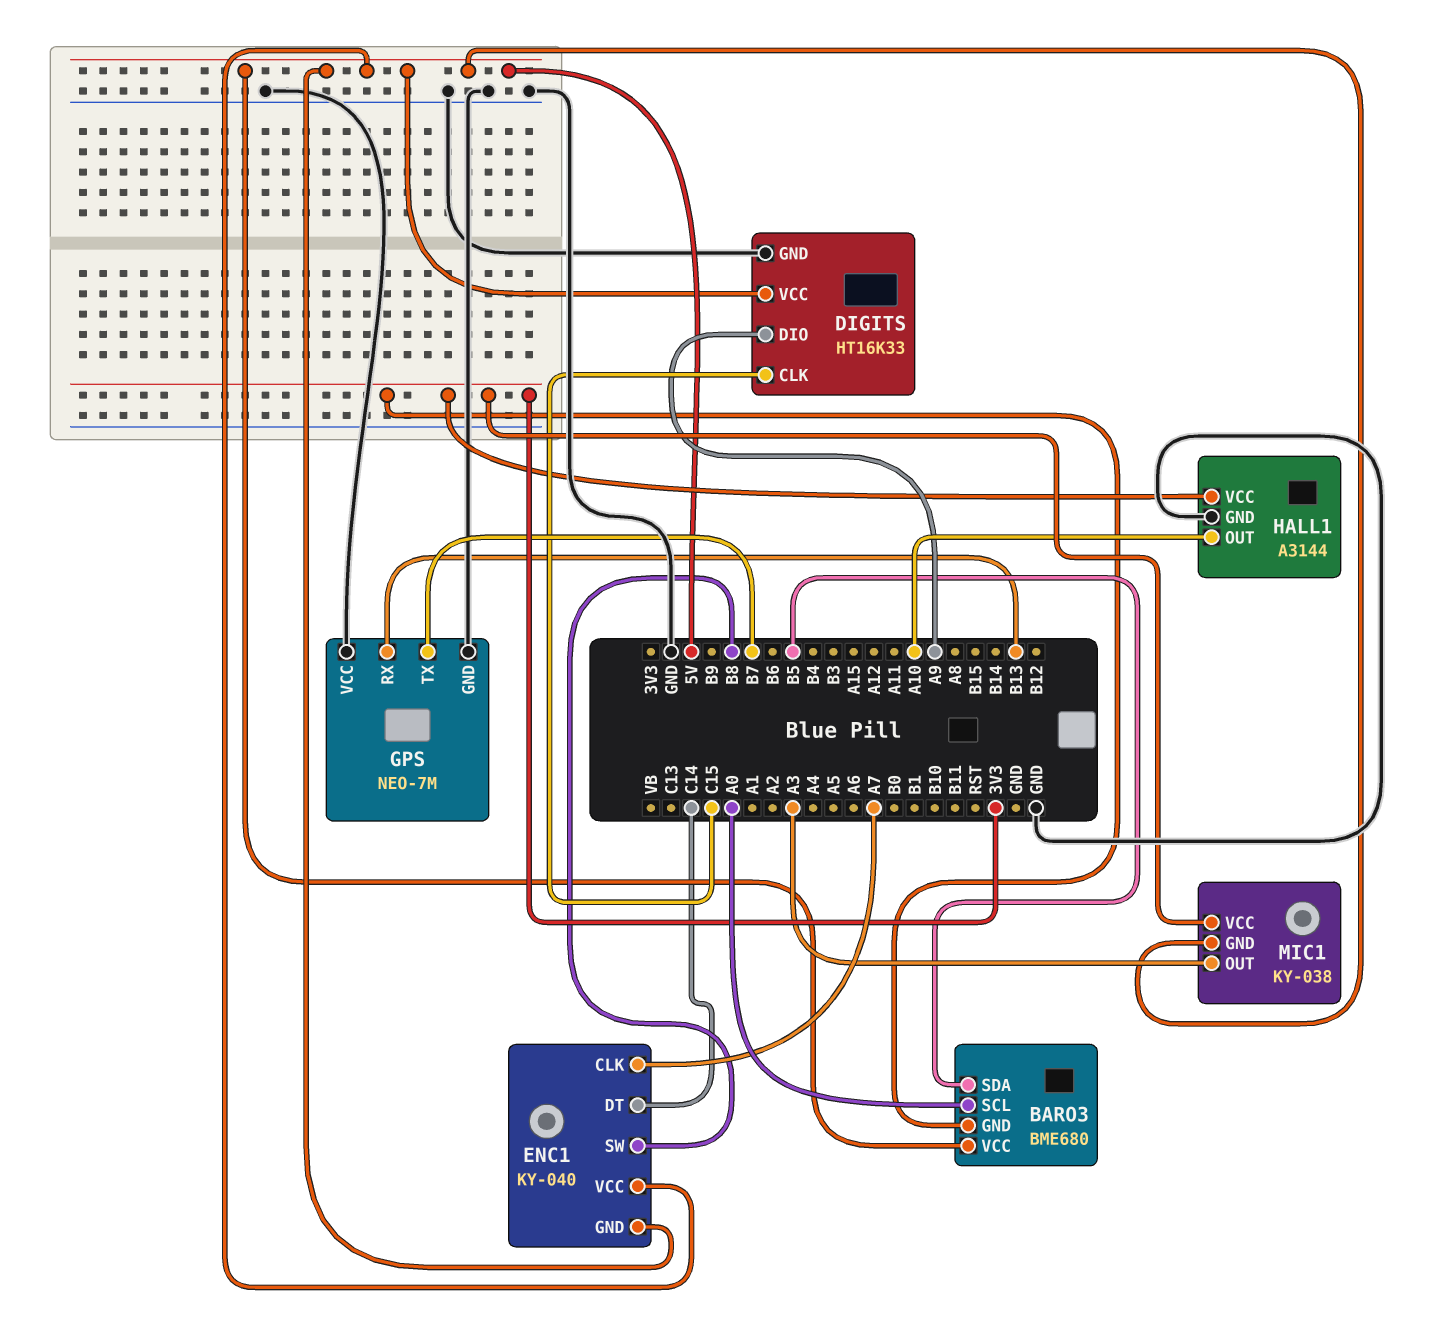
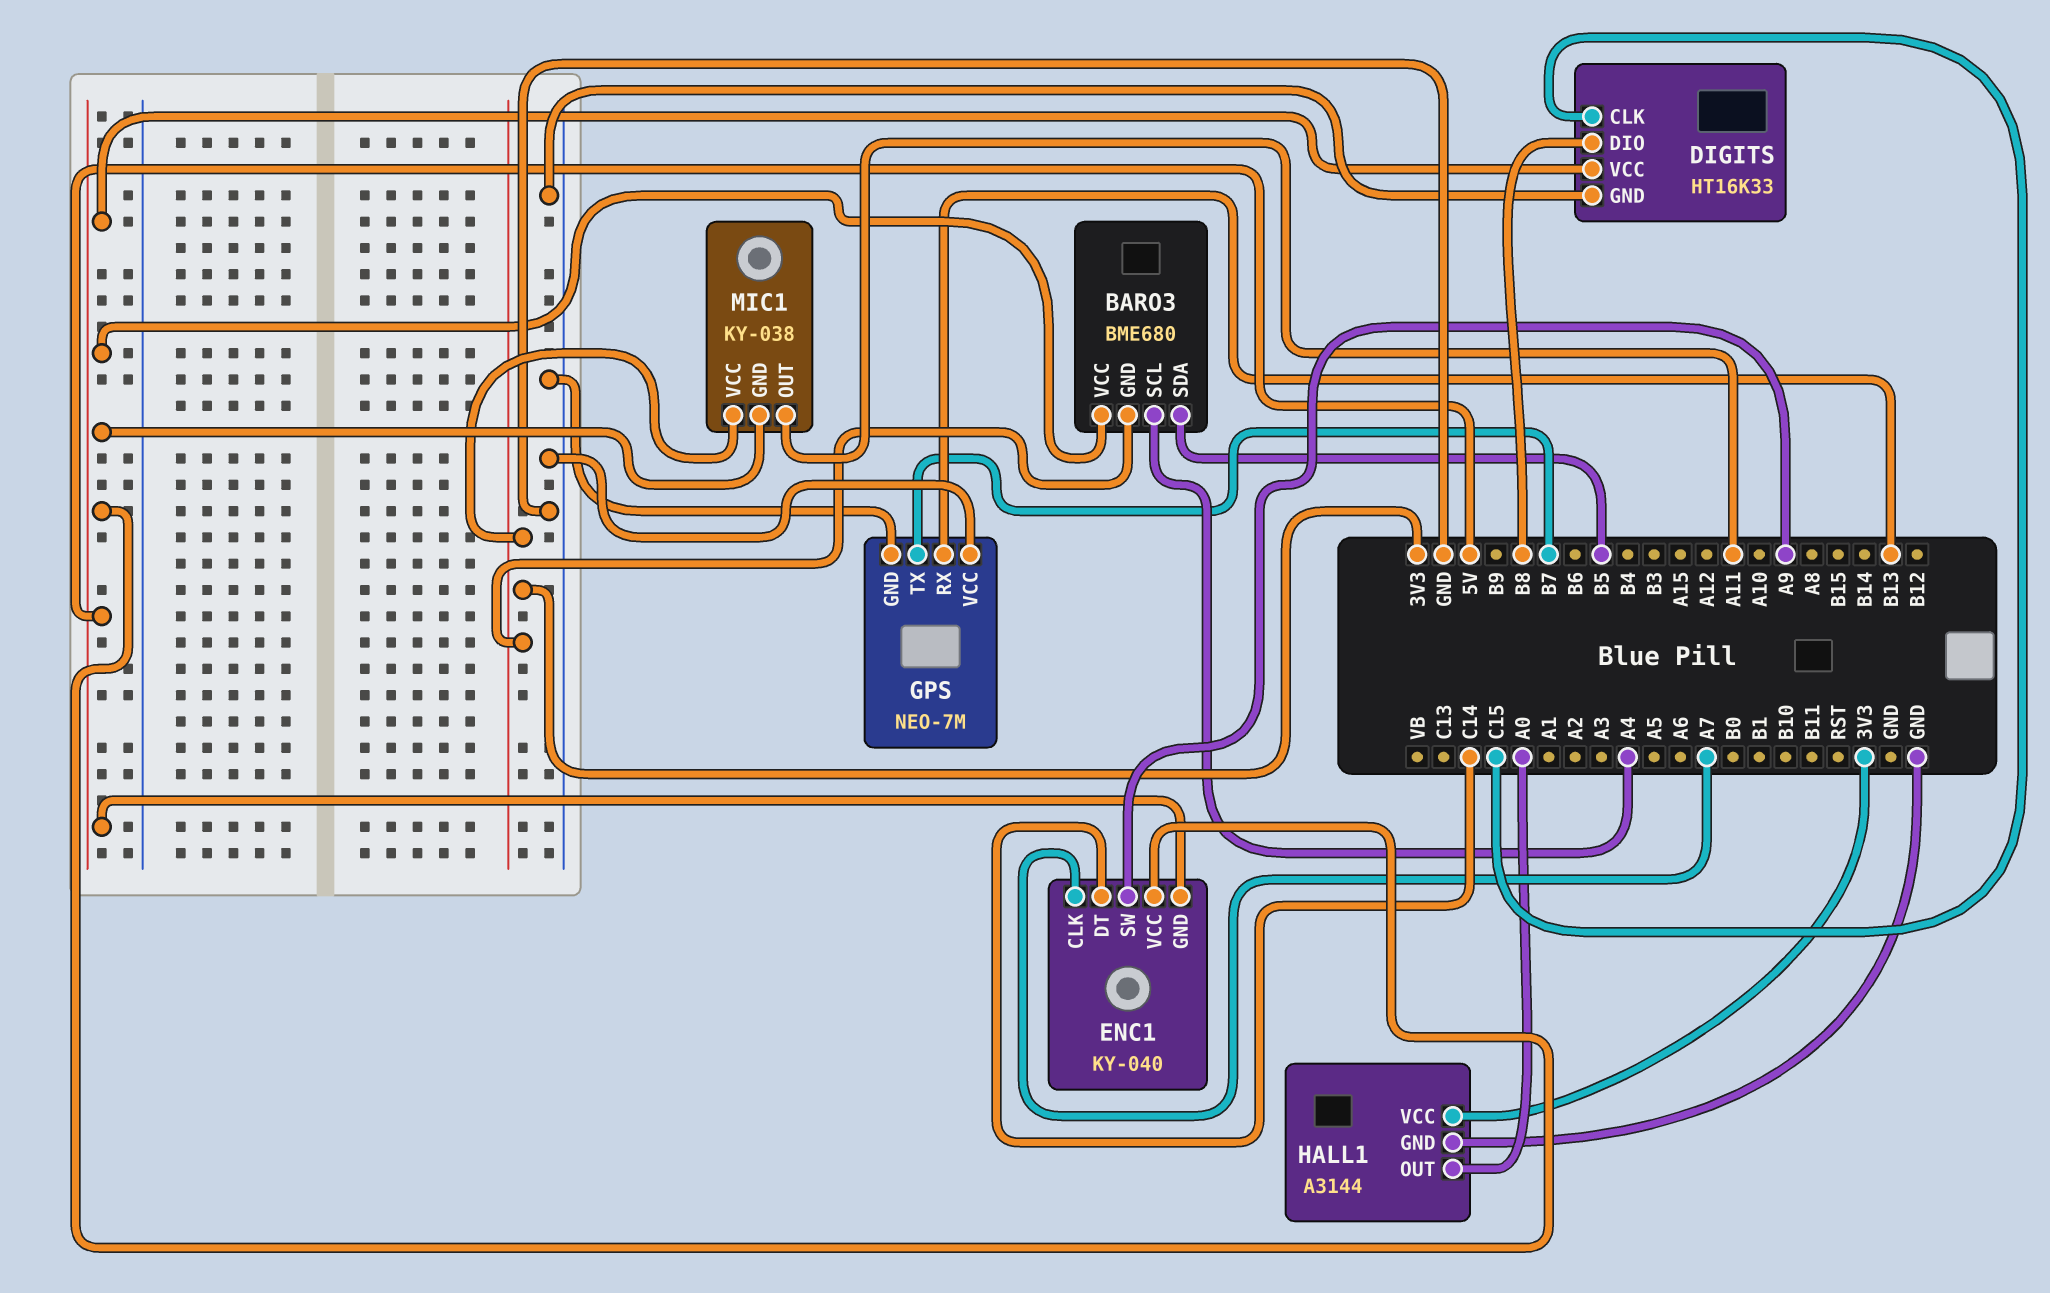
BARO3 pin SCL: A0 -> A4
DIGITS pin DIO: A9 -> B8
ENC1 pin SW: B8 -> A9
HALL1 pin OUT: A10 -> A0
MIC1 pin OUT: A3 -> A11

